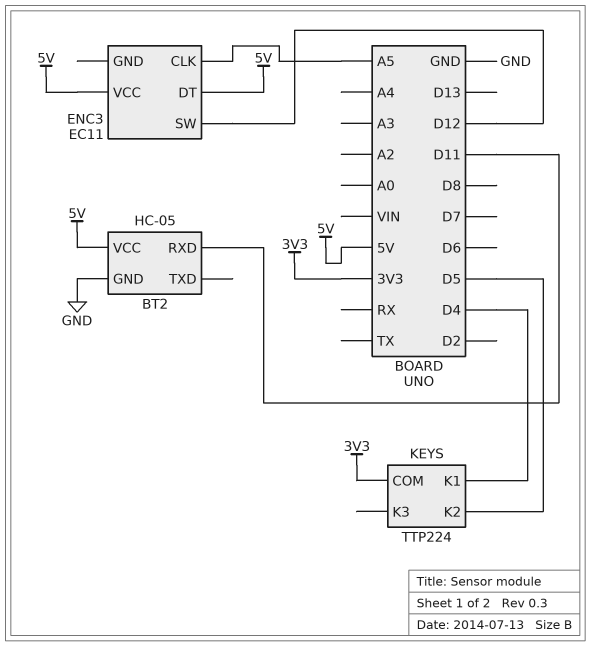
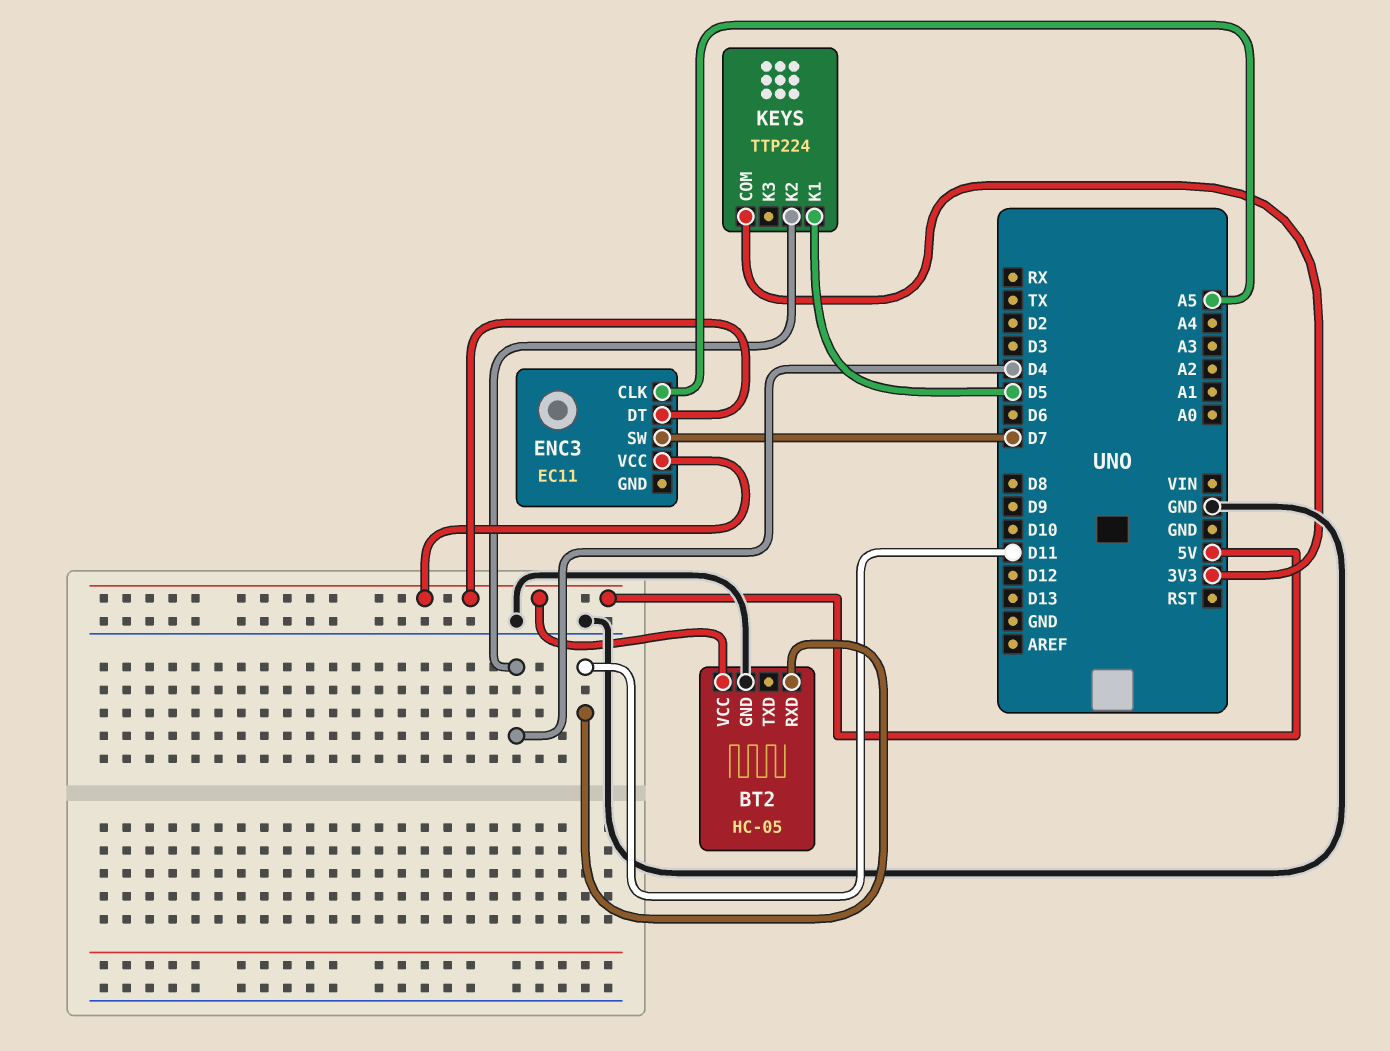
ENC3 pin SW: D12 -> D7
KEYS pin K1: D4 -> D5
KEYS pin K2: D5 -> D4

